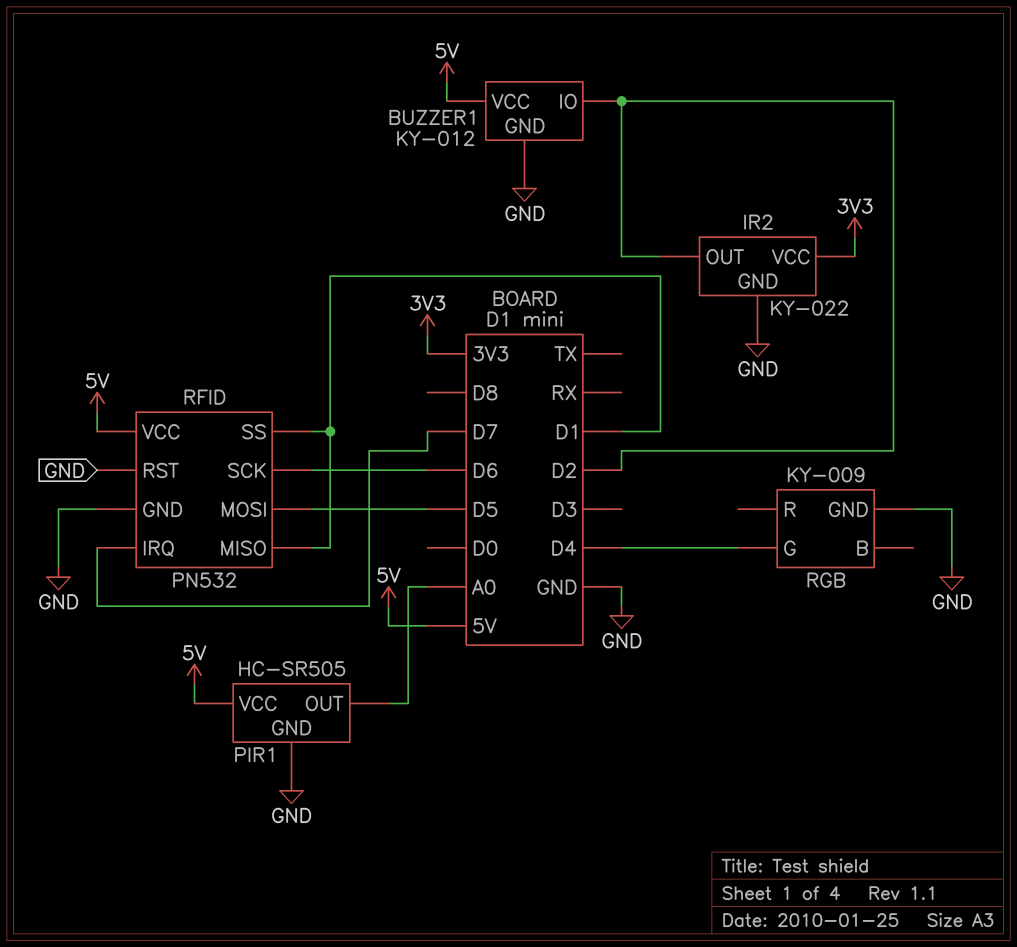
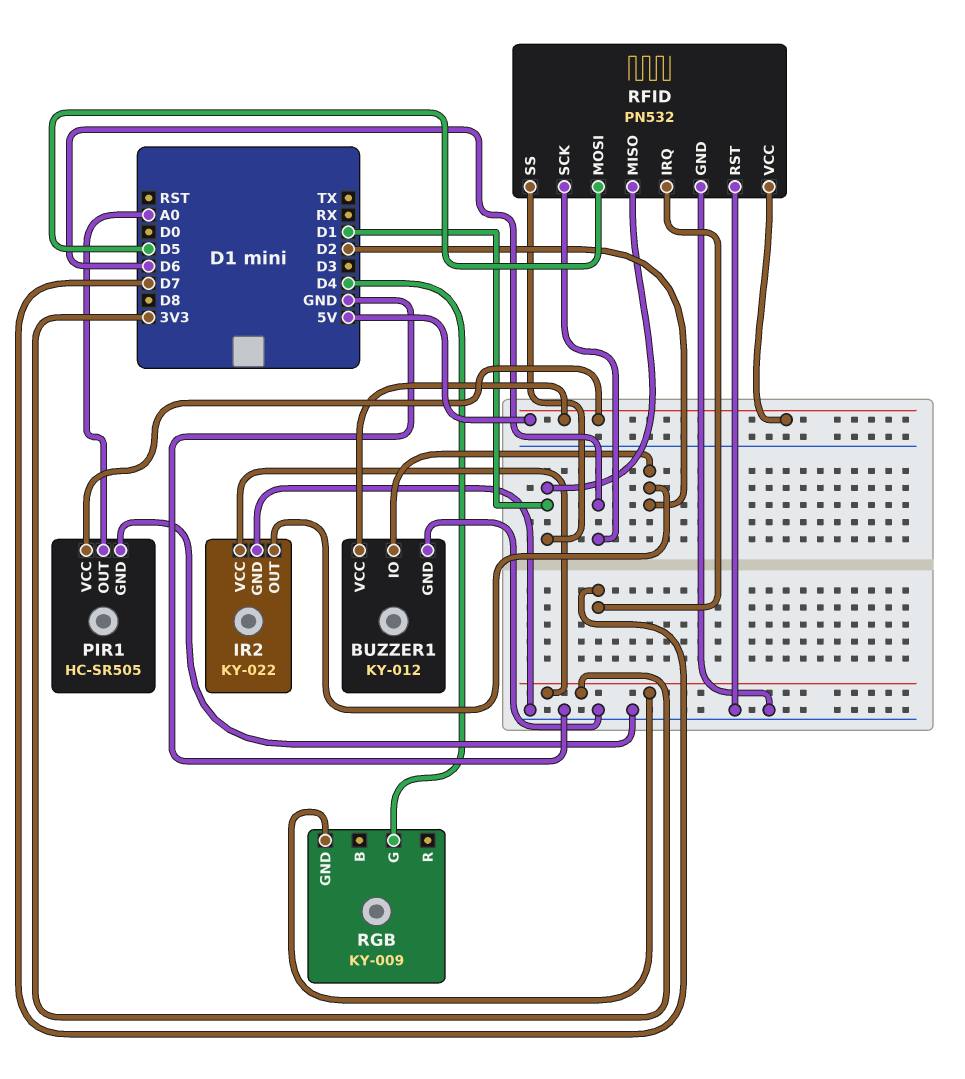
RGB pin GND: GND -> 3V3

